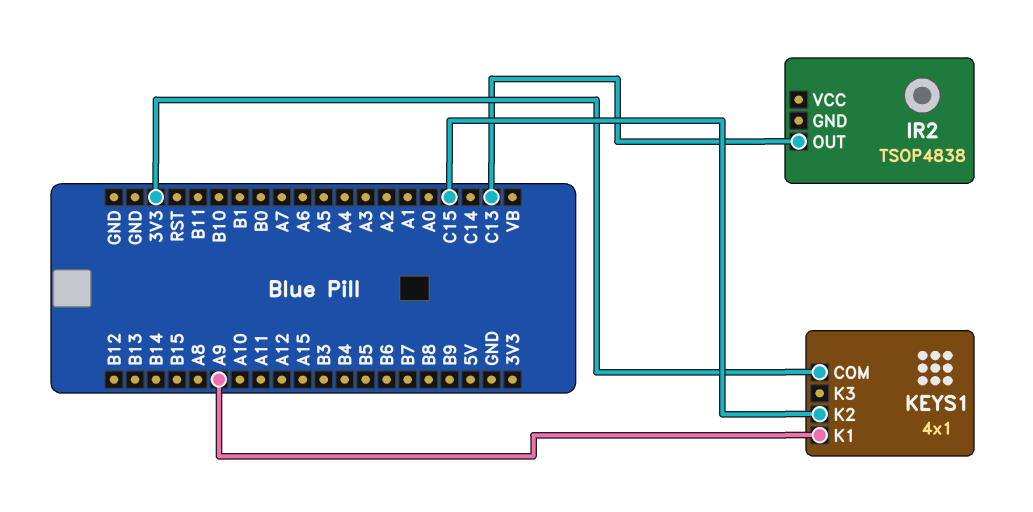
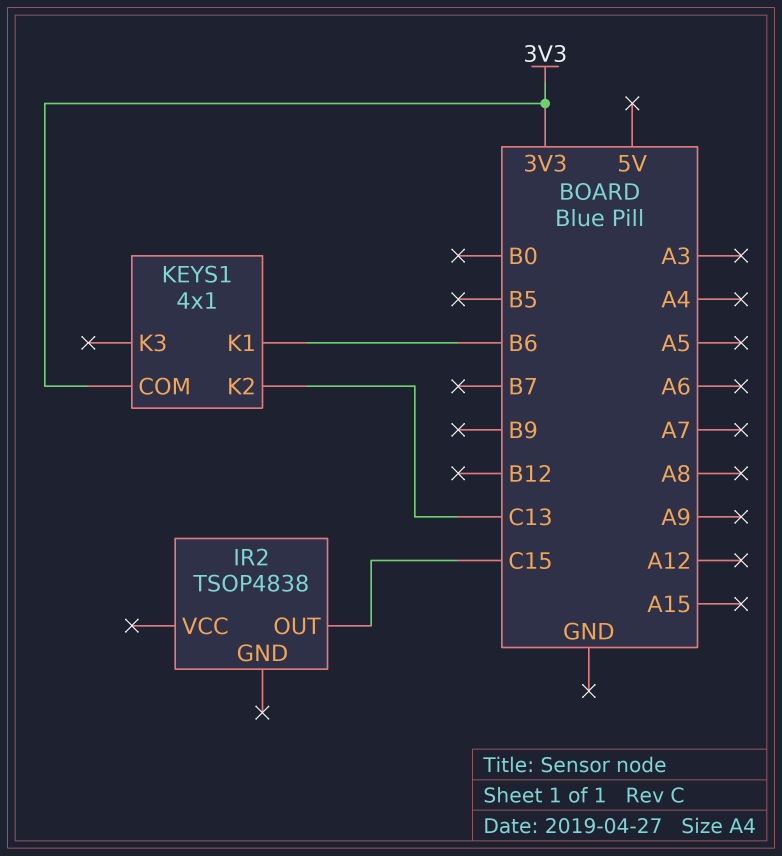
IR2 pin OUT: C13 -> C15
KEYS1 pin K1: A9 -> B6
KEYS1 pin K2: C15 -> C13

